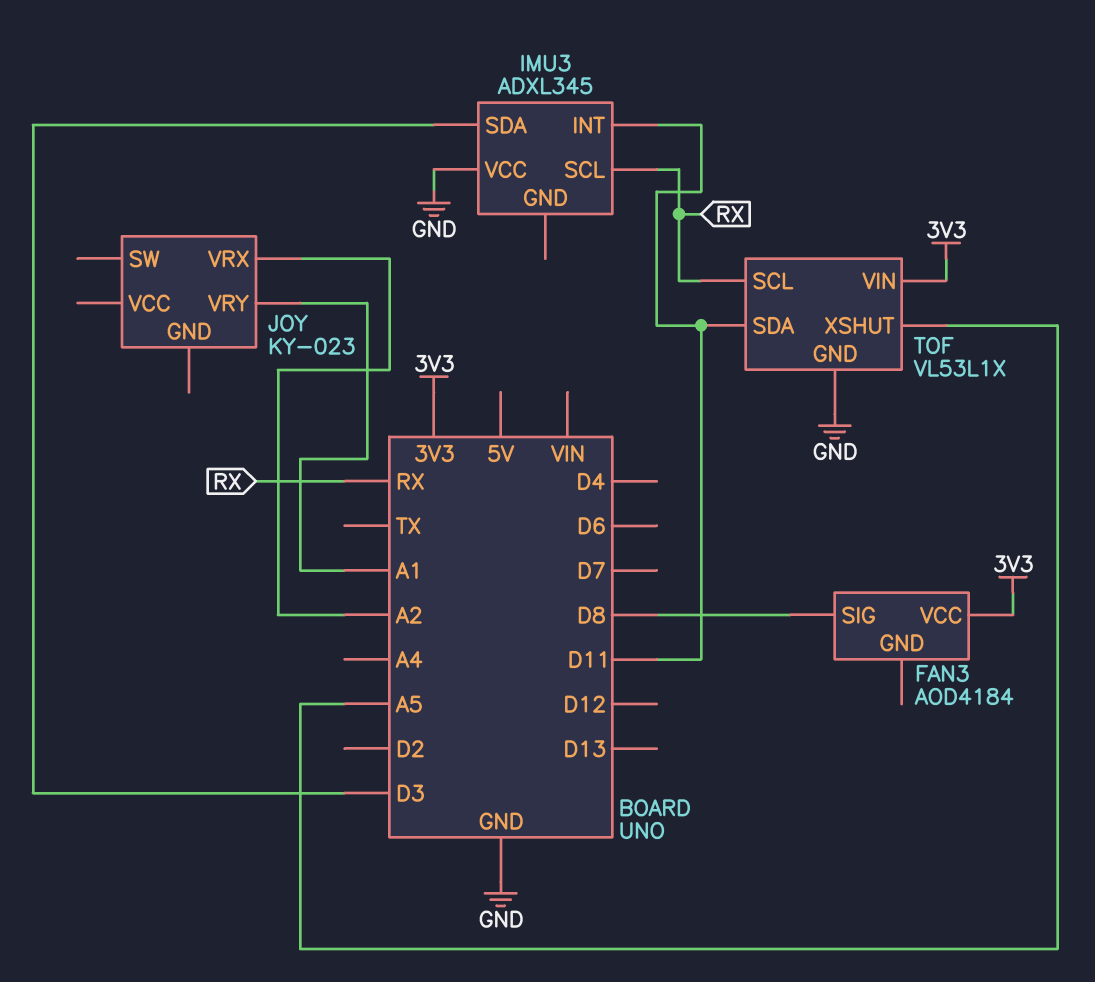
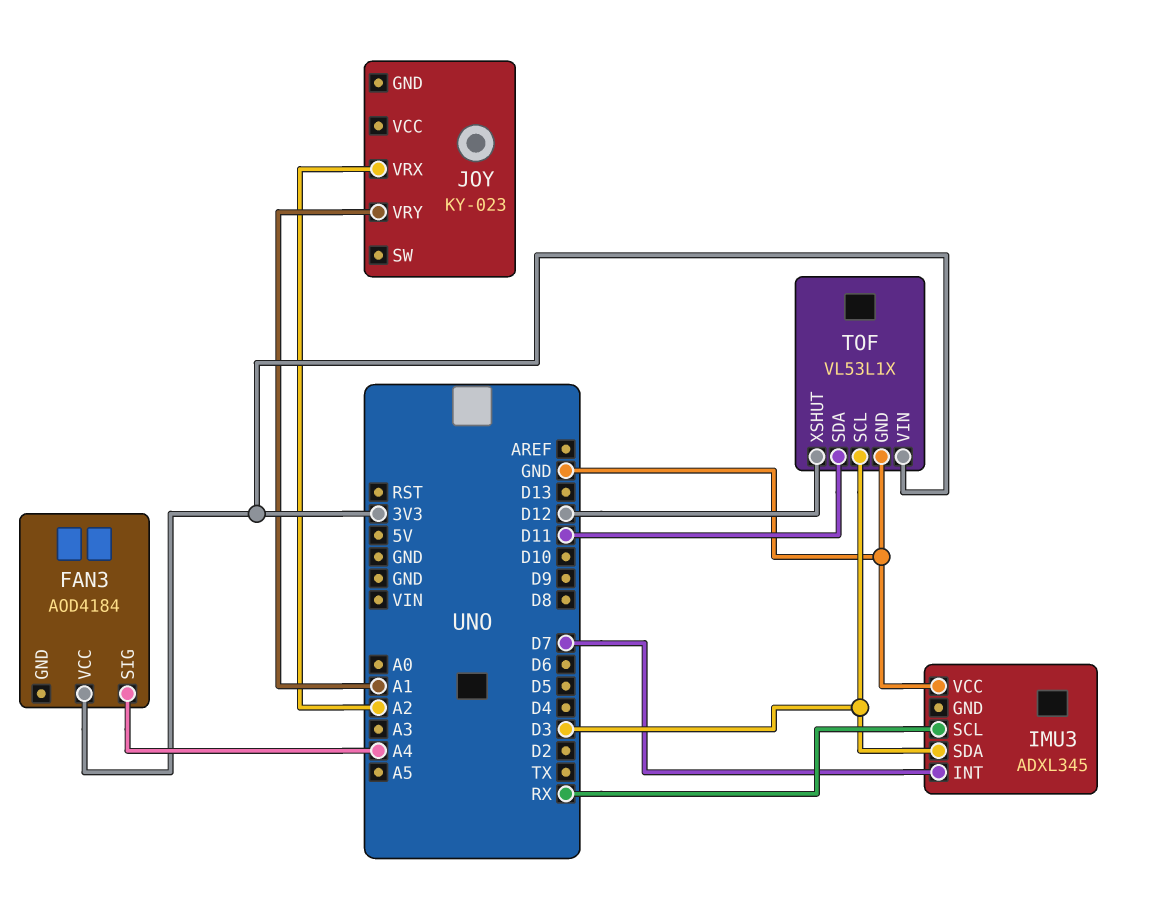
FAN3 pin SIG: D8 -> A4
IMU3 pin INT: D11 -> D7
TOF pin SCL: RX -> D3
TOF pin XSHUT: A5 -> D12

